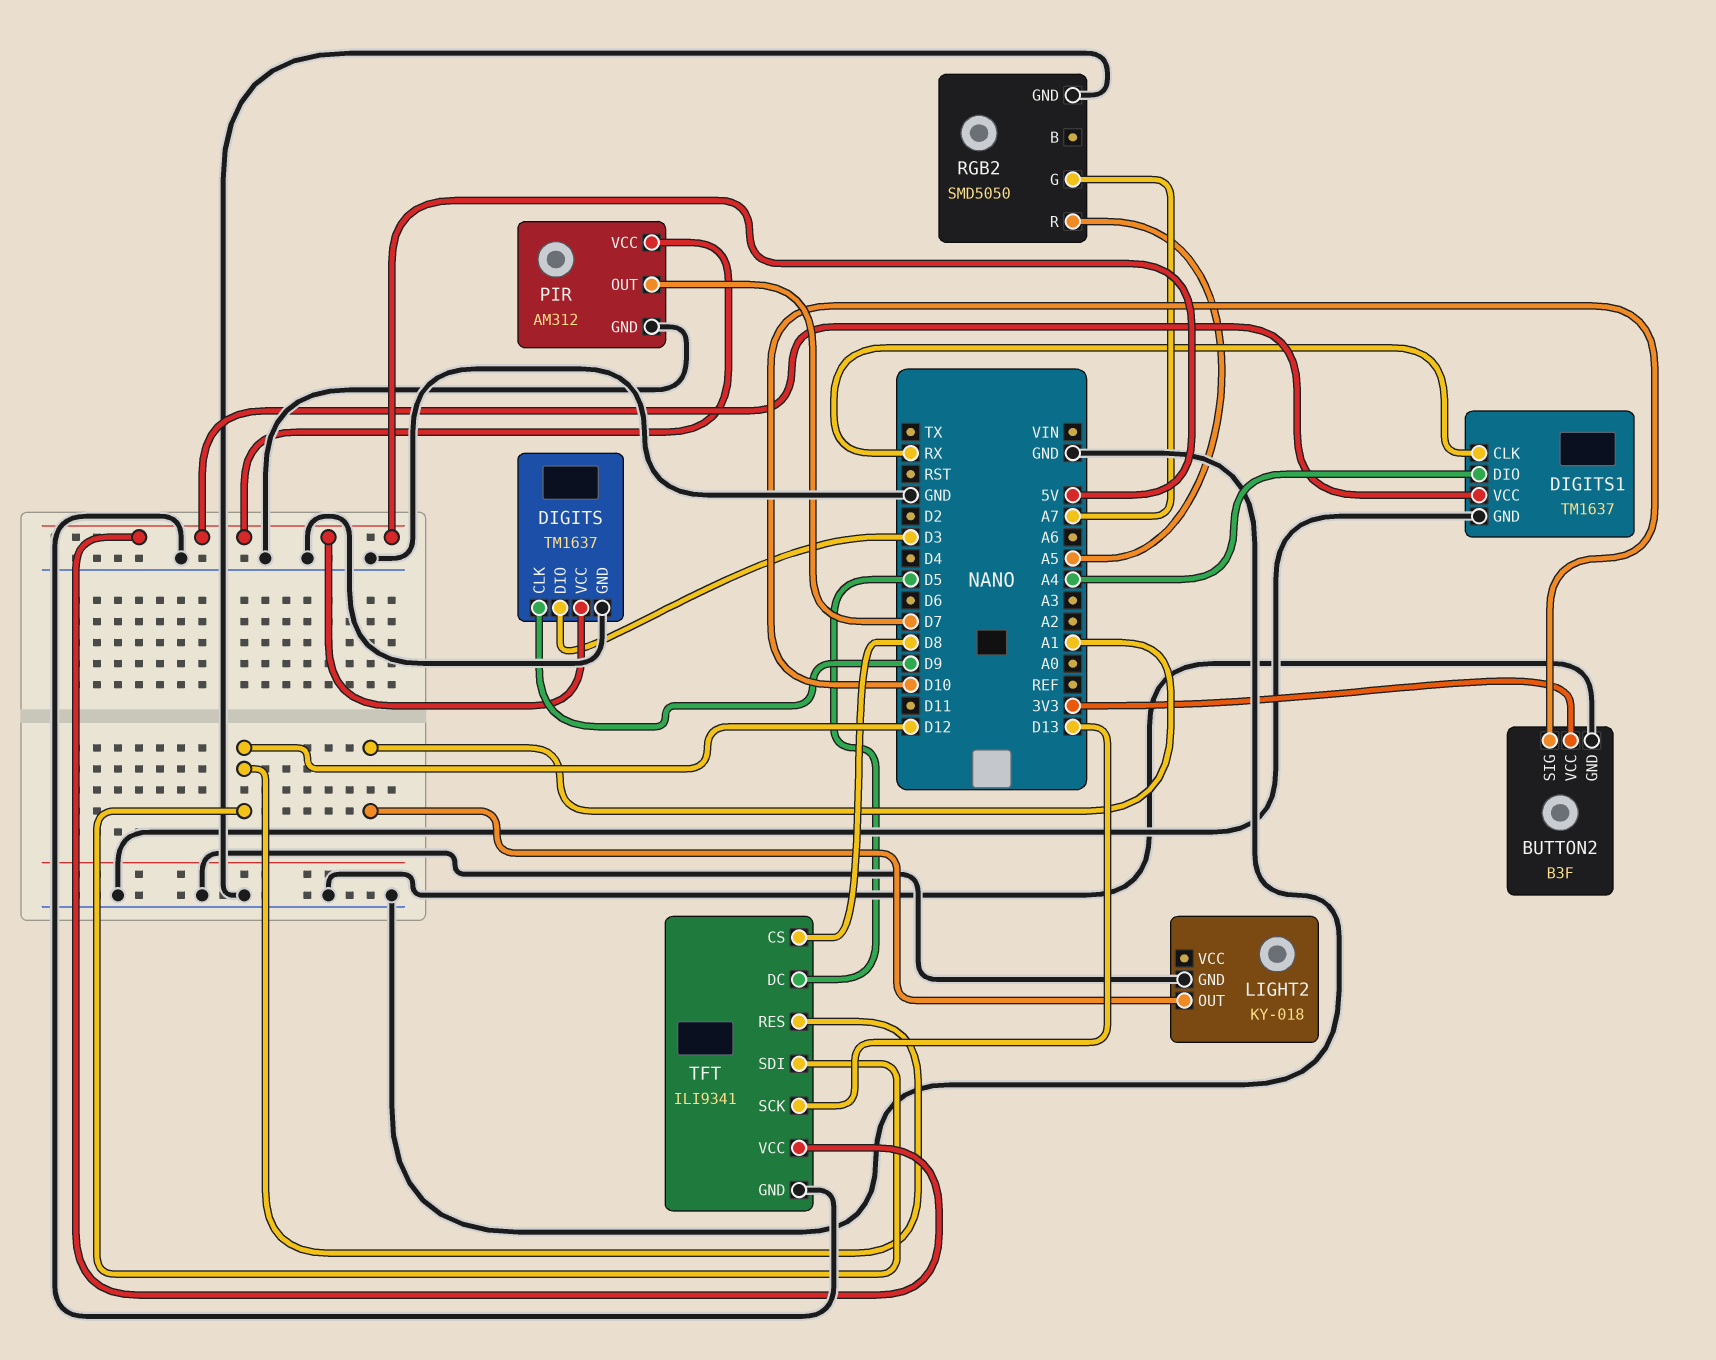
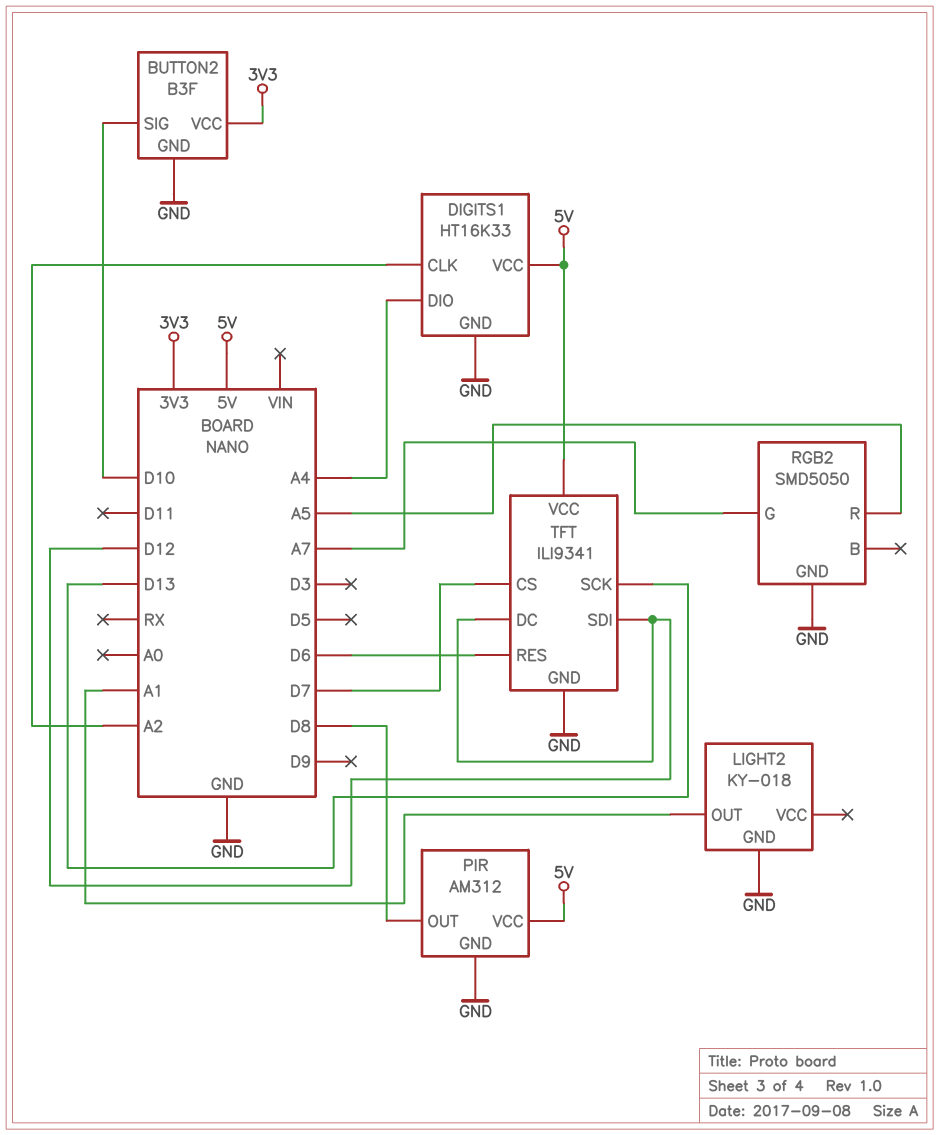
DIGITS: TM1637 -> none
DIGITS pin CLK: D9 -> none
DIGITS pin DIO: D3 -> none
DIGITS pin GND: GND -> none
DIGITS pin VCC: 5V -> none
DIGITS1: TM1637 -> HT16K33
DIGITS1 pin CLK: RX -> A2
PIR pin OUT: D7 -> D8
TFT pin CS: D8 -> D7
TFT pin DC: D5 -> D12
TFT pin RES: D12 -> D6

